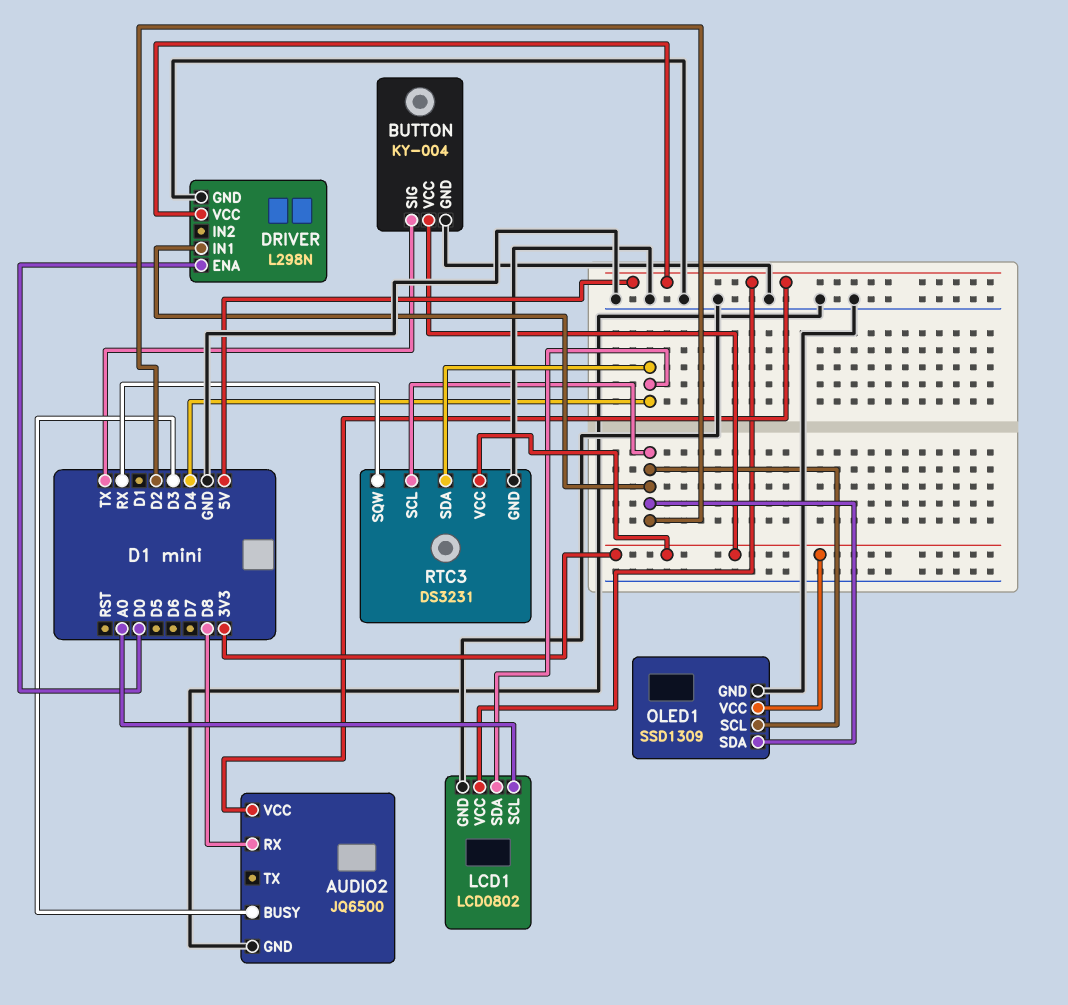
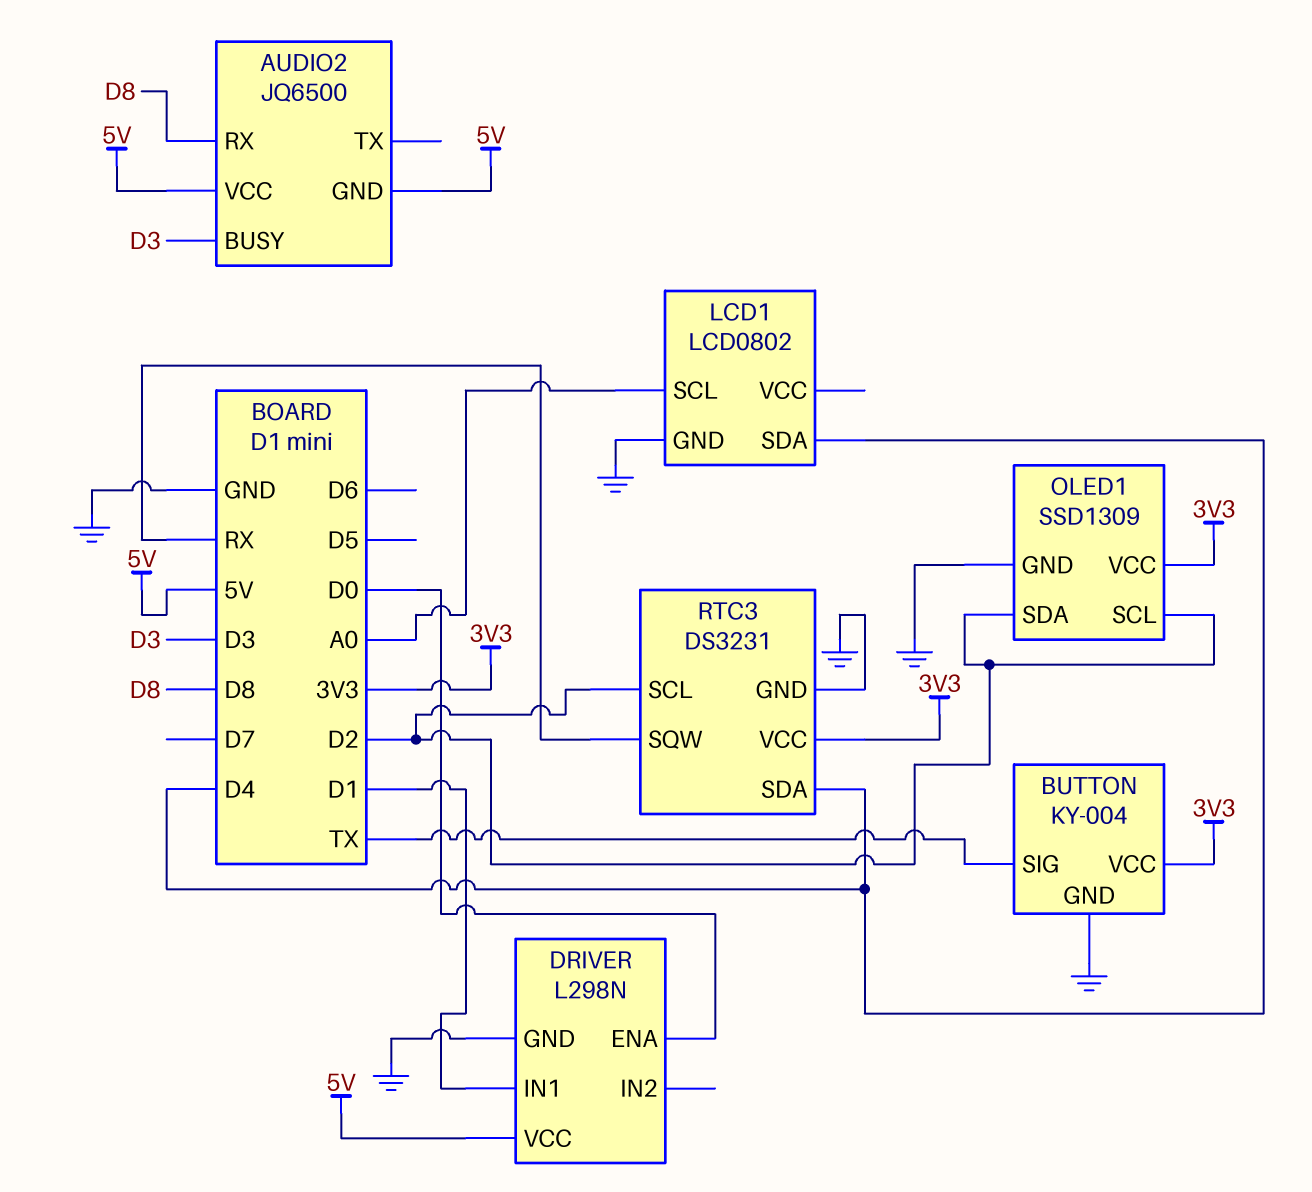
AUDIO2 pin GND: GND -> 5V
DRIVER pin IN1: D2 -> D1
LCD1 pin VCC: 5V -> none

